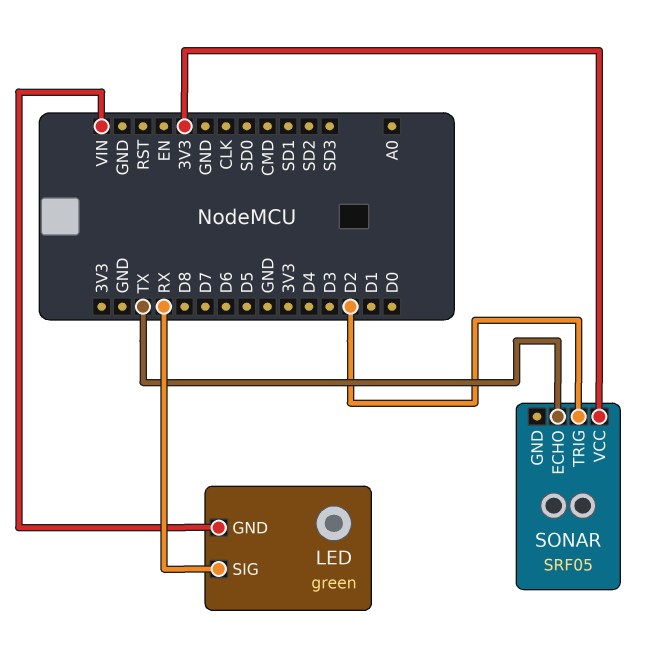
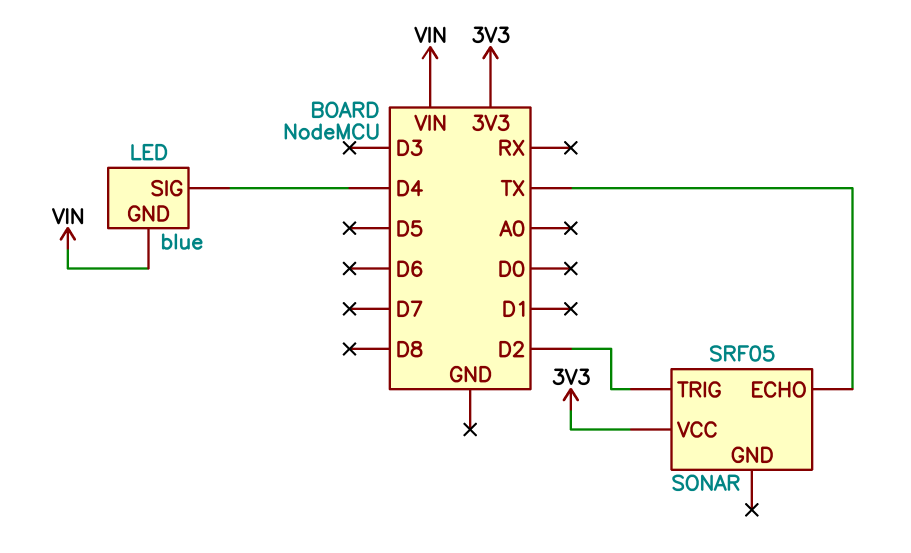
LED: green -> blue
LED pin SIG: RX -> D4

